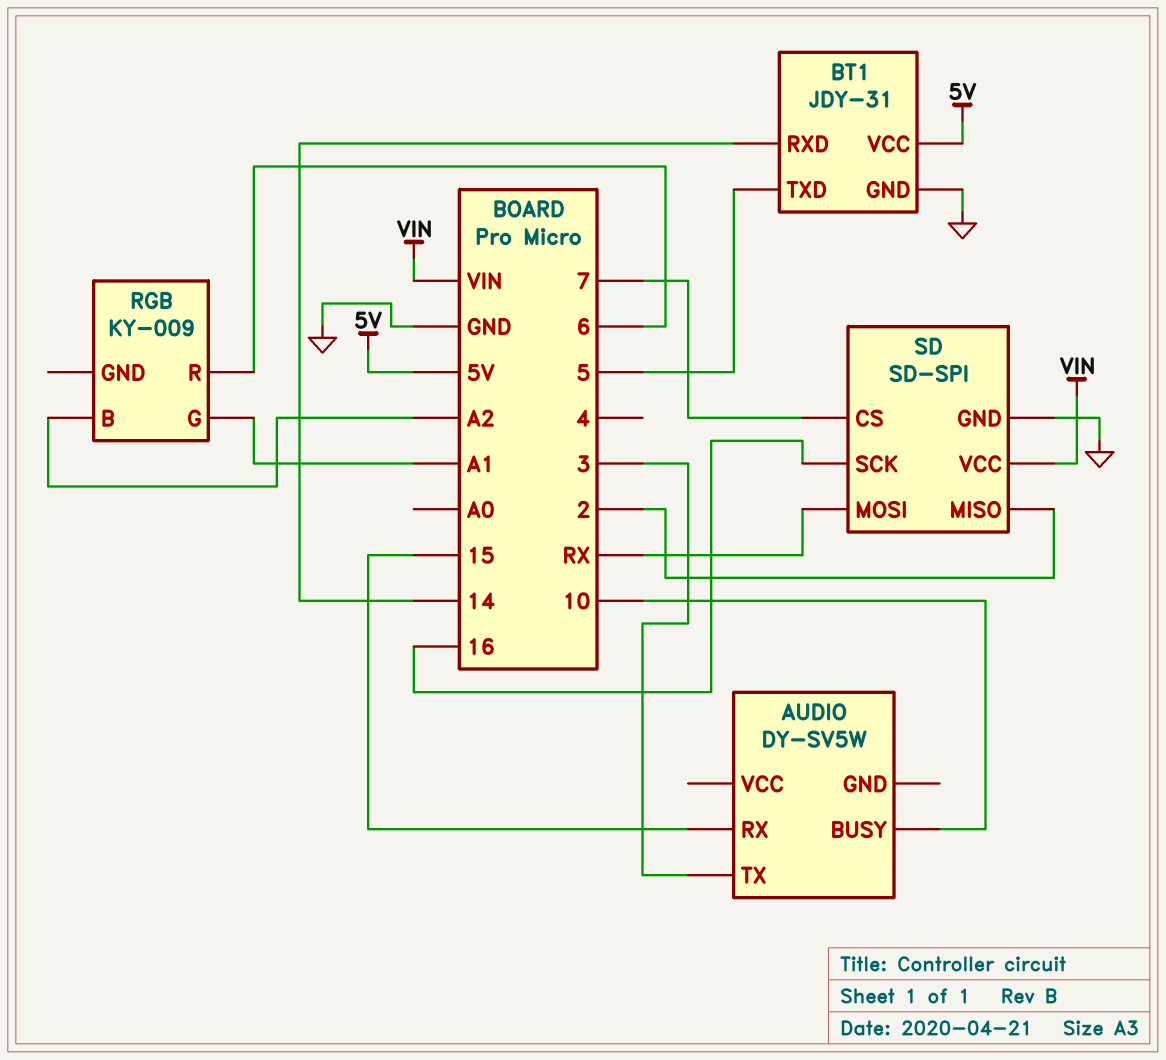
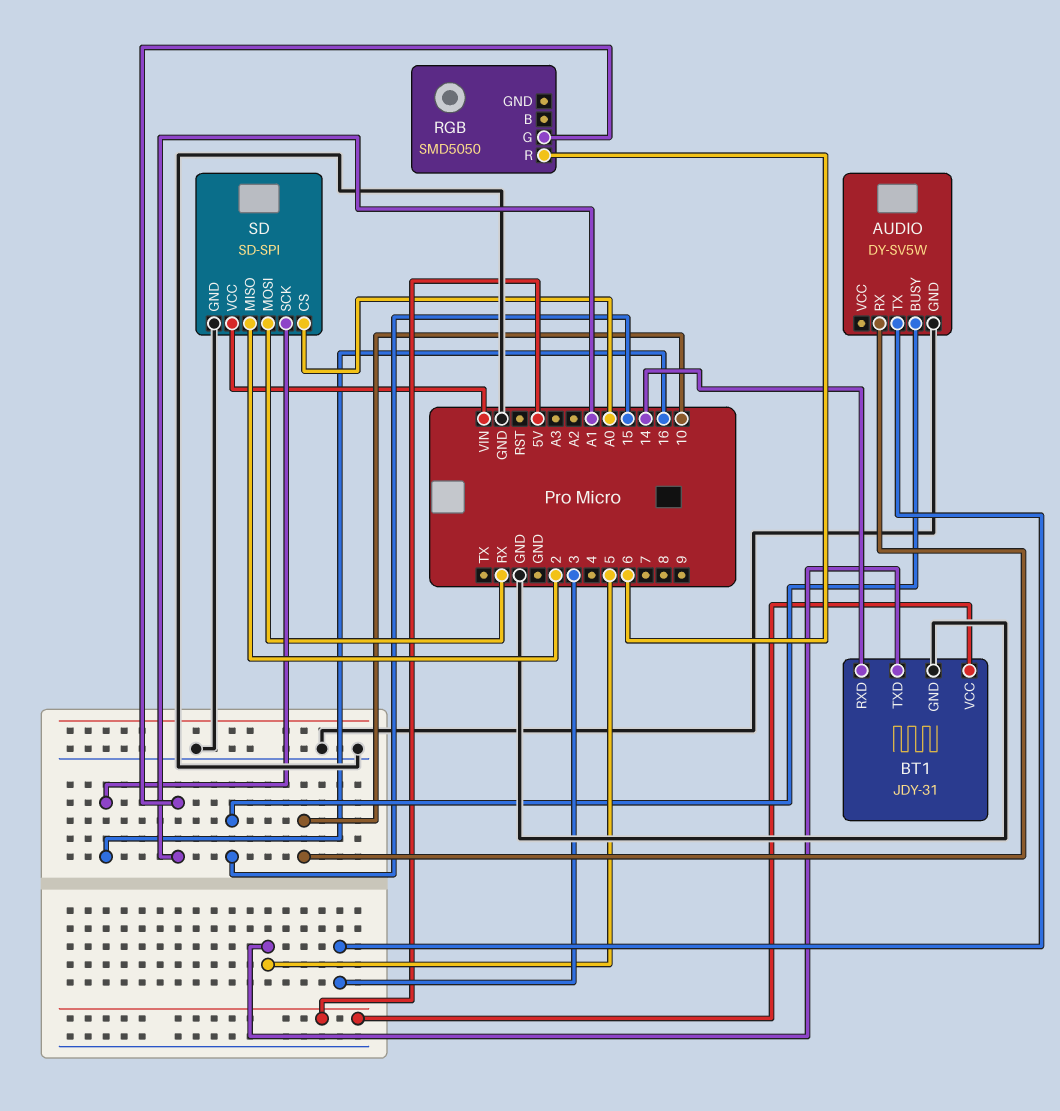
AUDIO pin BUSY: 10 -> 15
AUDIO pin GND: none -> GND
AUDIO pin RX: 15 -> 10
RGB: KY-009 -> SMD5050
RGB pin B: A2 -> none
SD pin CS: 7 -> A0

